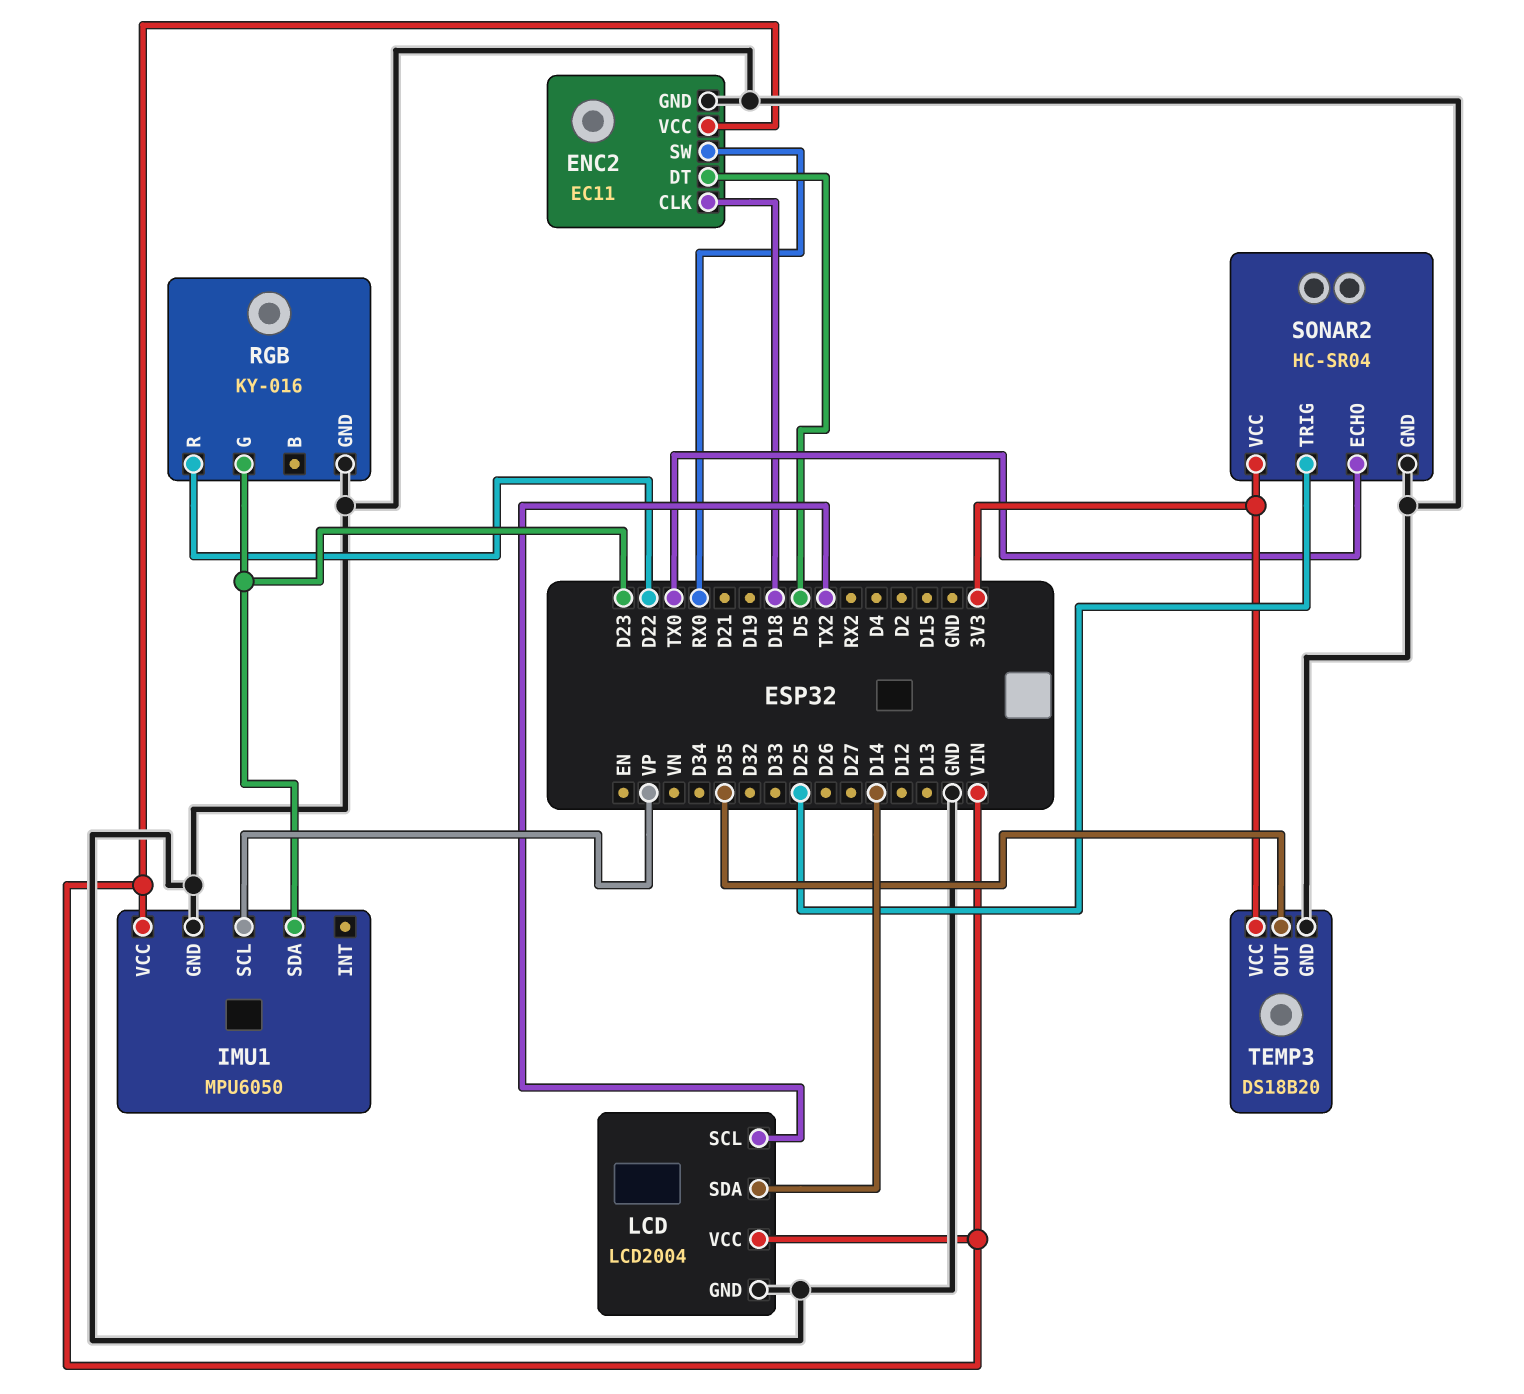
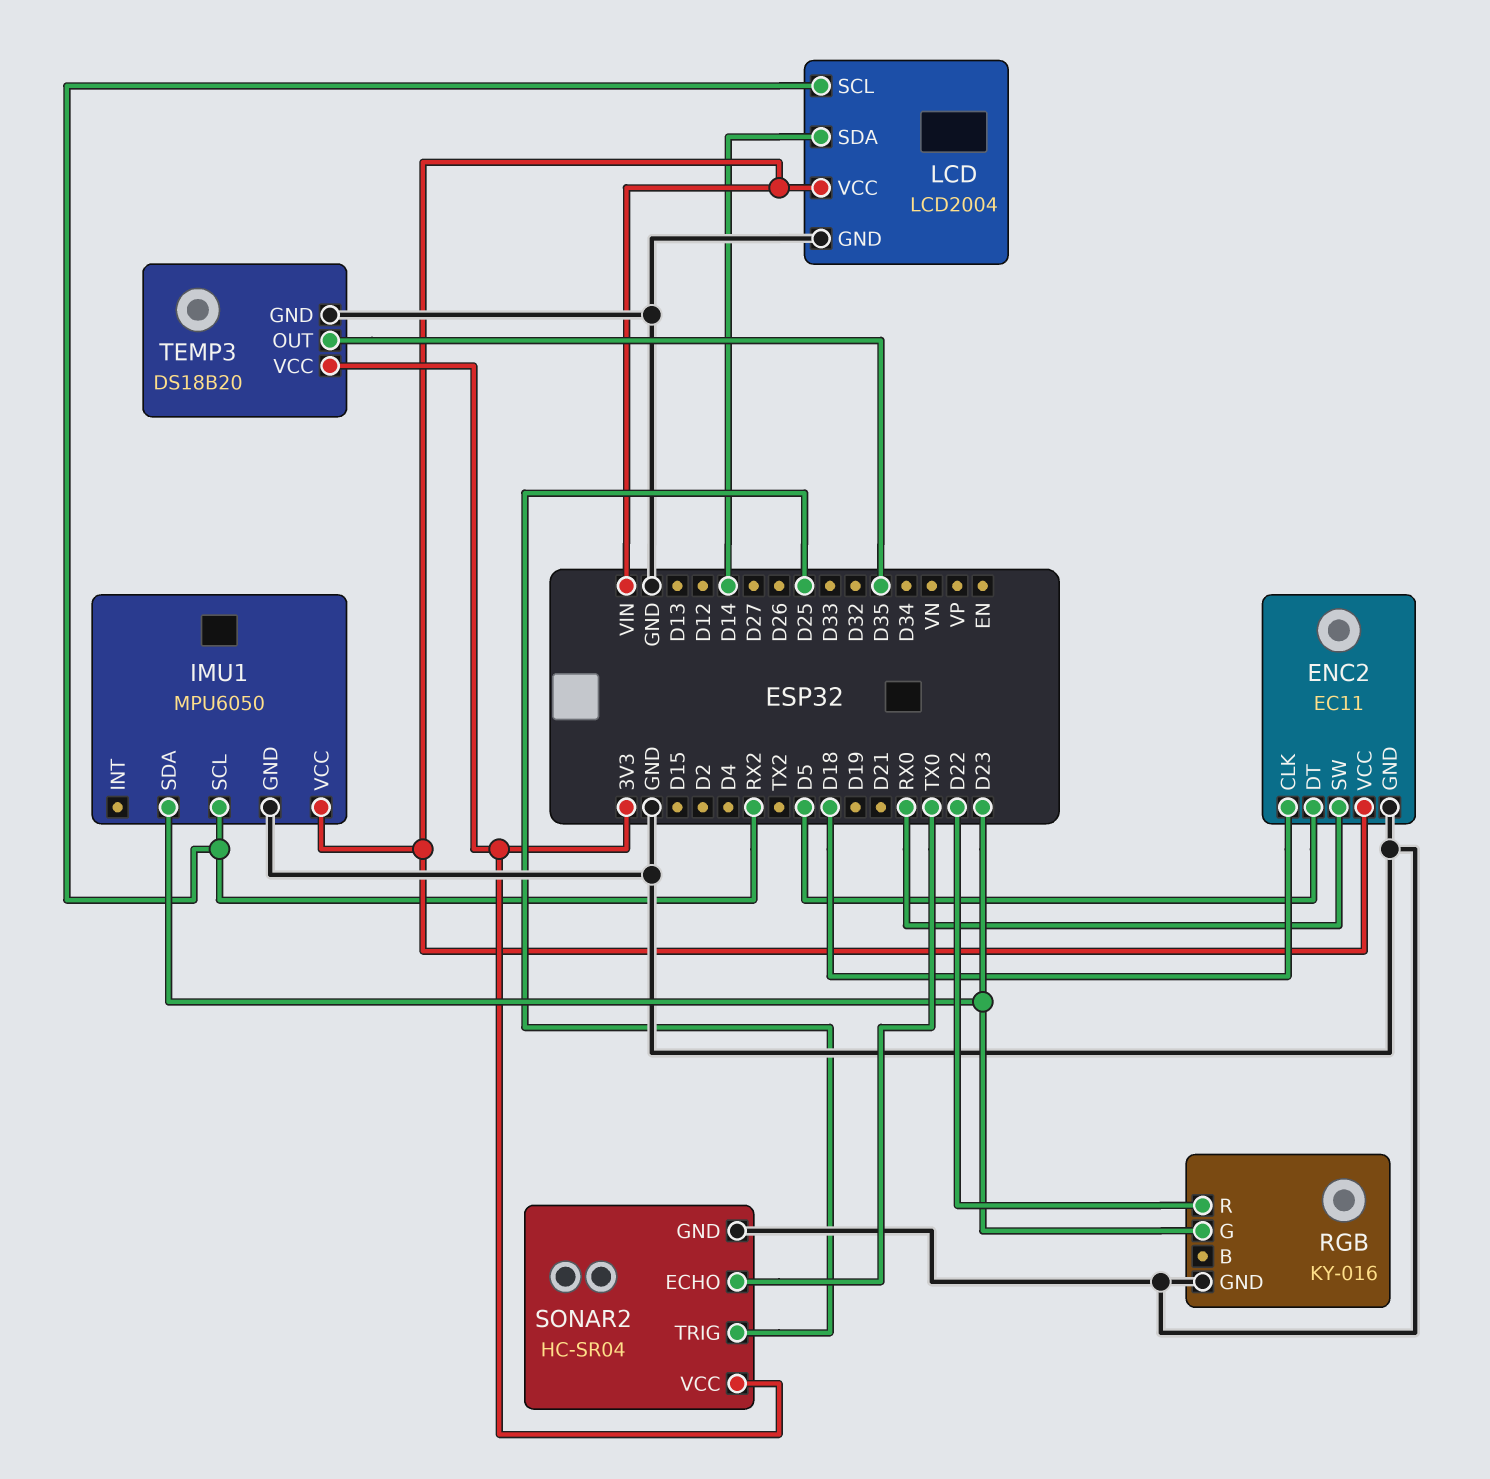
IMU1 pin SCL: VP -> RX2
LCD pin SCL: TX2 -> RX2

